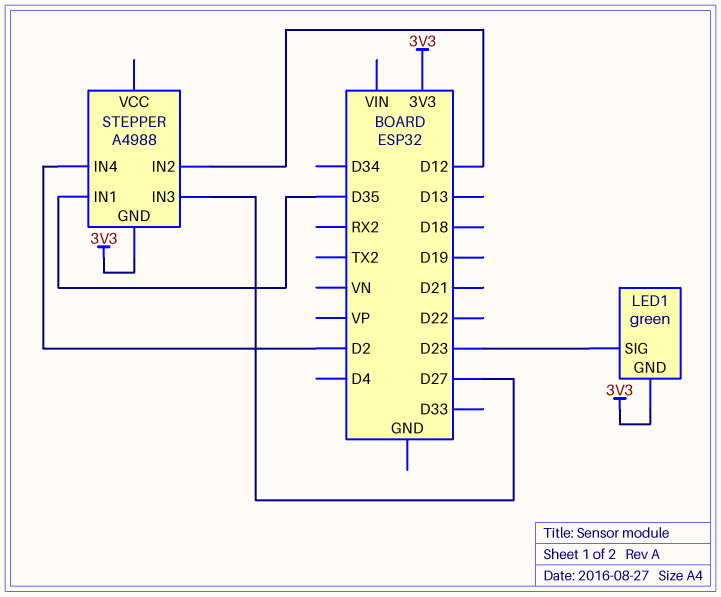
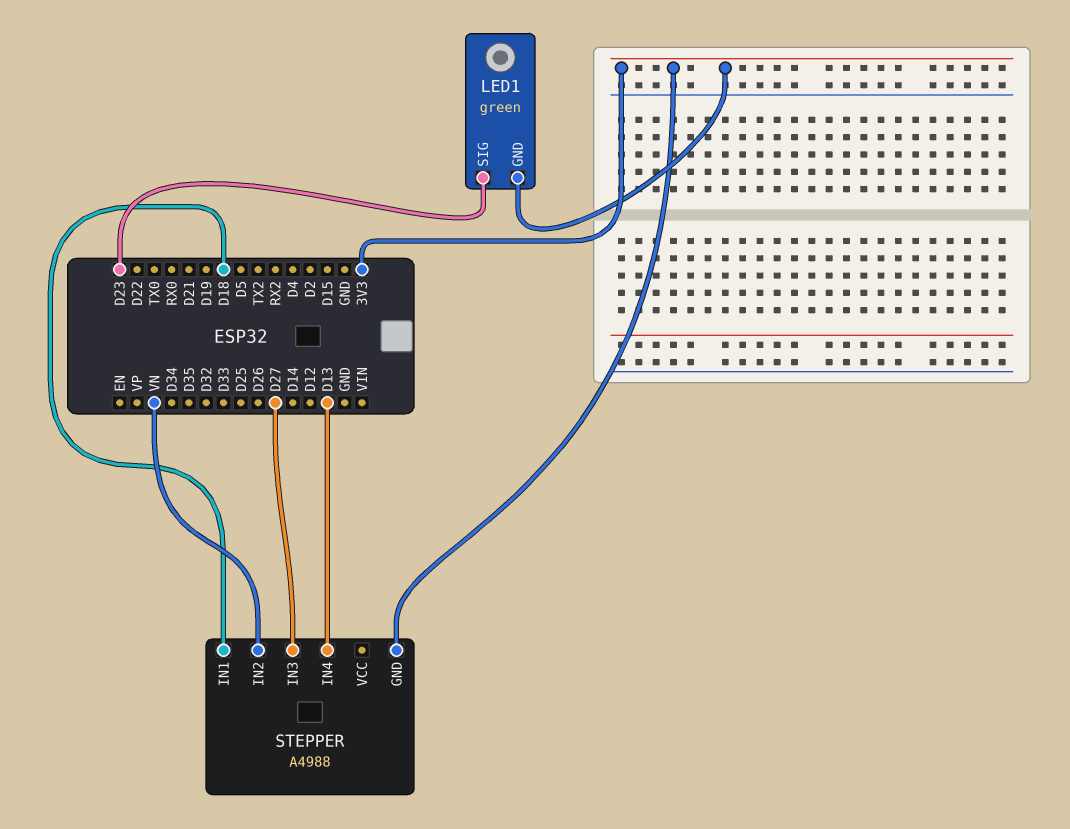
STEPPER pin IN1: D35 -> D18
STEPPER pin IN2: D12 -> VN
STEPPER pin IN4: D2 -> D13

